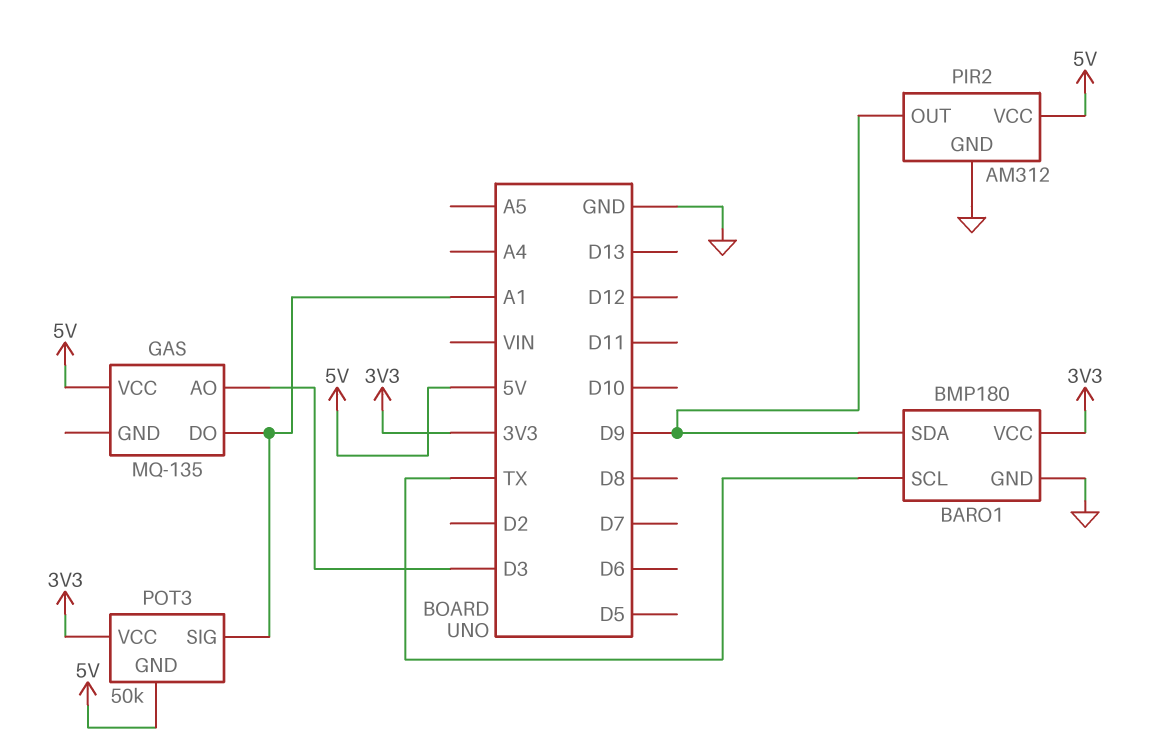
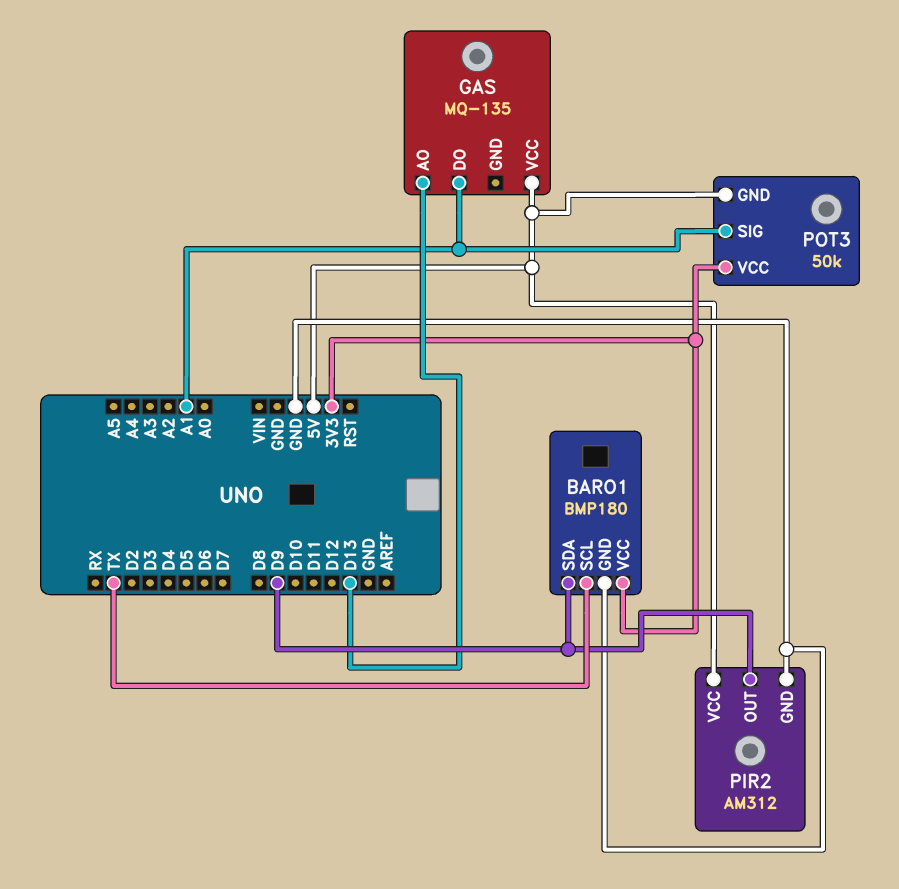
GAS pin AO: D3 -> D13

